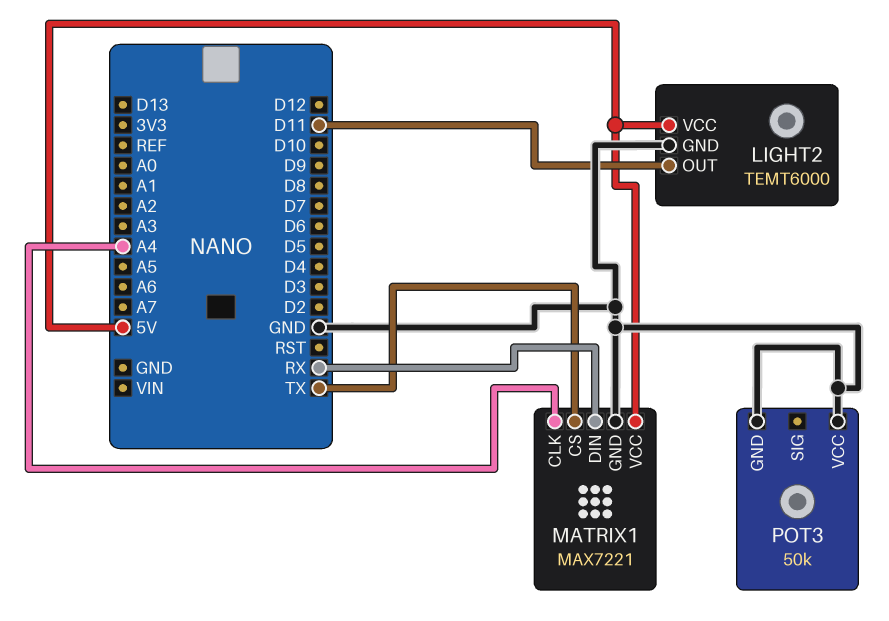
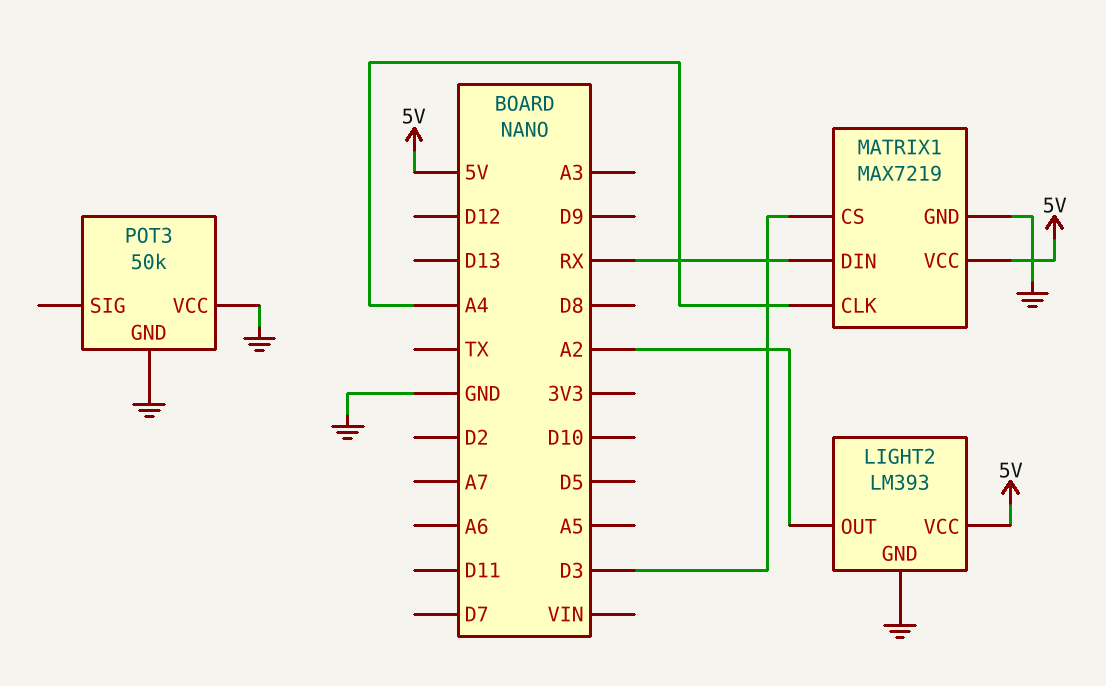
LIGHT2: TEMT6000 -> LM393
LIGHT2 pin OUT: D11 -> A2
MATRIX1: MAX7221 -> MAX7219
MATRIX1 pin CS: TX -> D3

